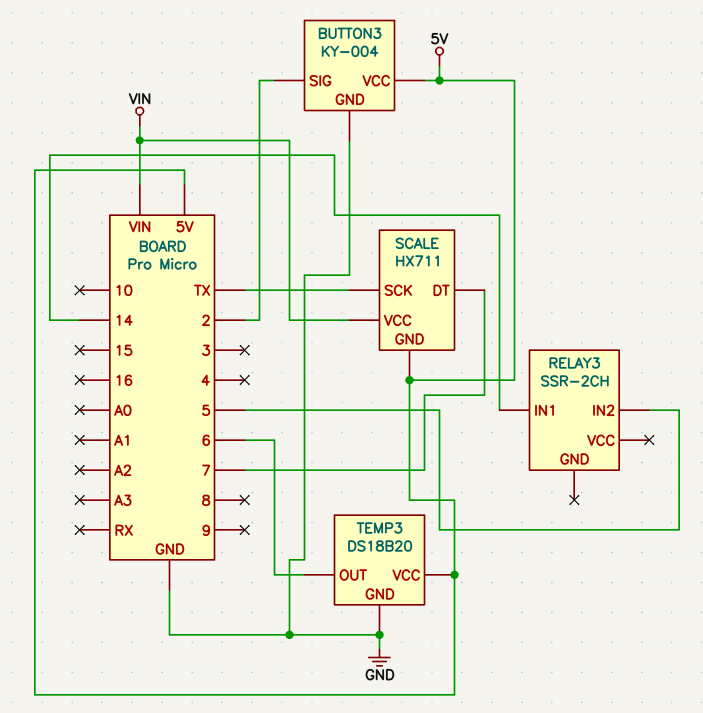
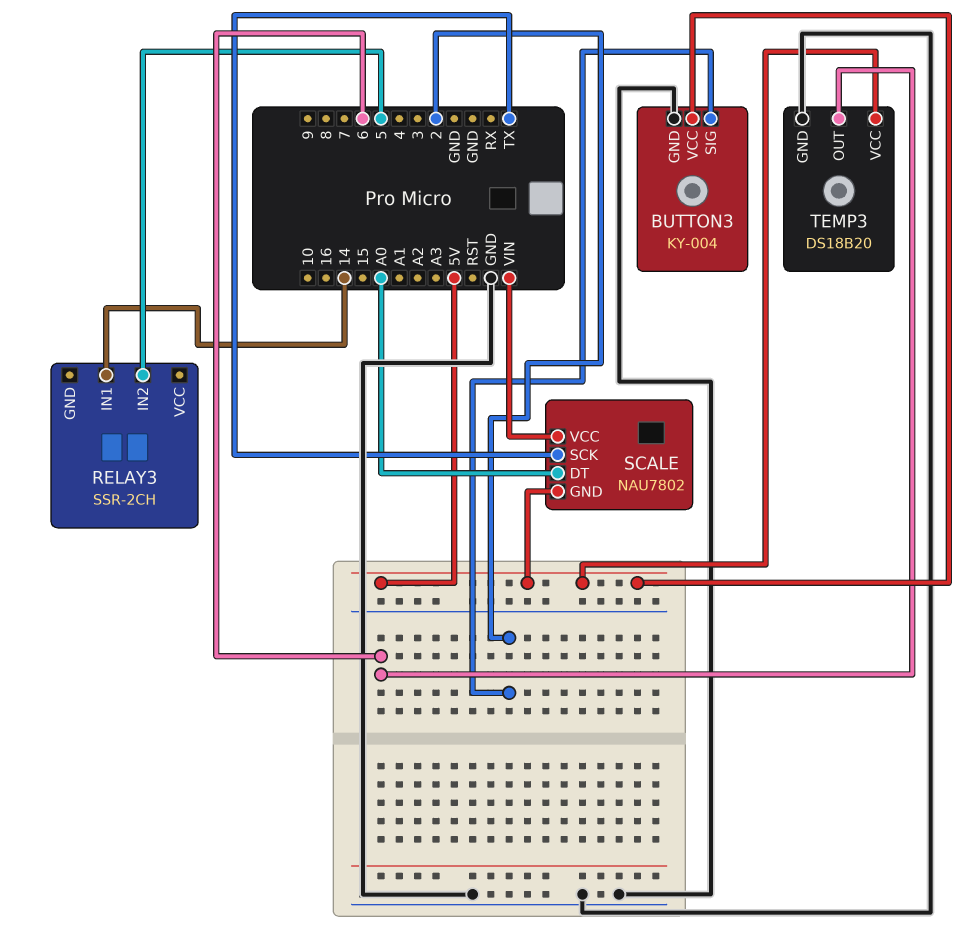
SCALE: HX711 -> NAU7802
SCALE pin DT: 7 -> A0

